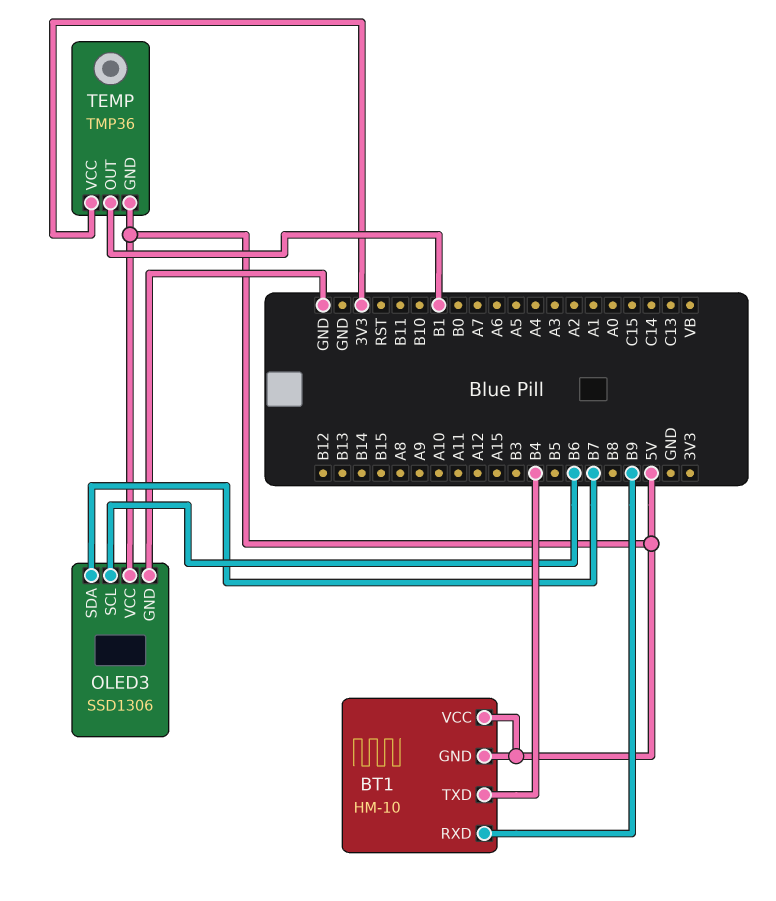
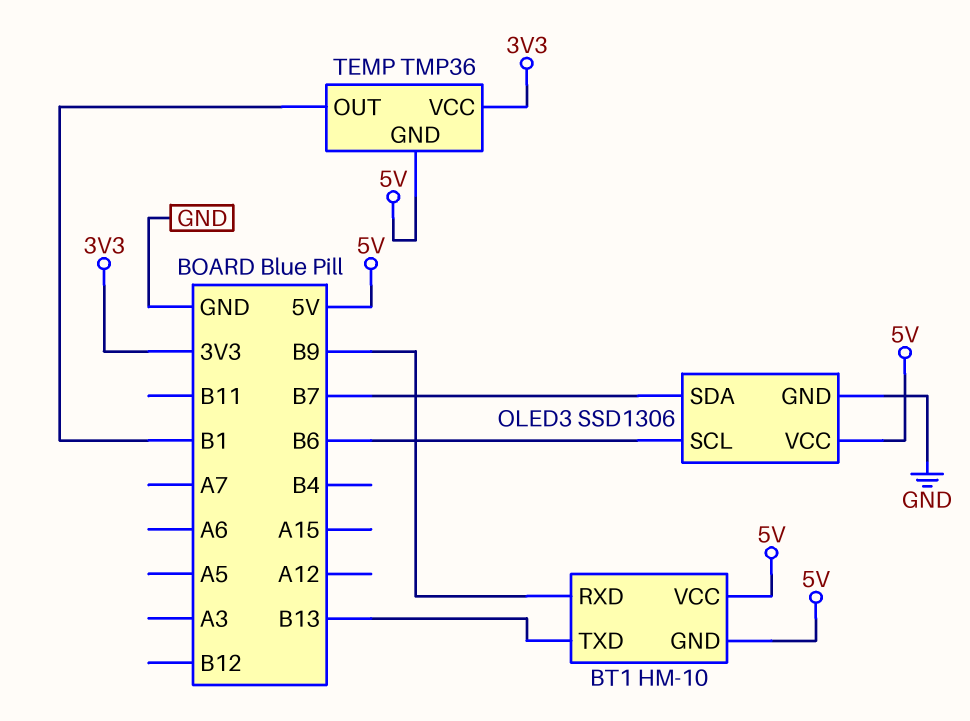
BT1 pin TXD: B4 -> B13

